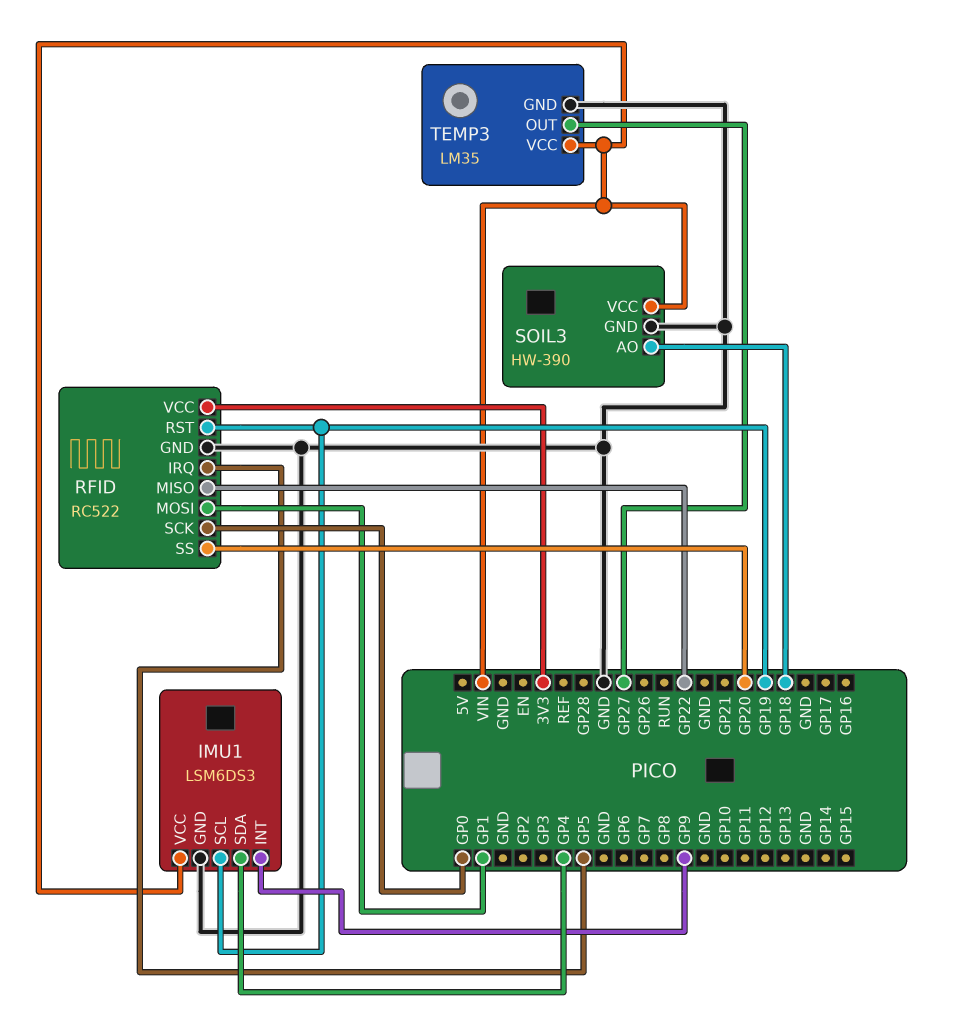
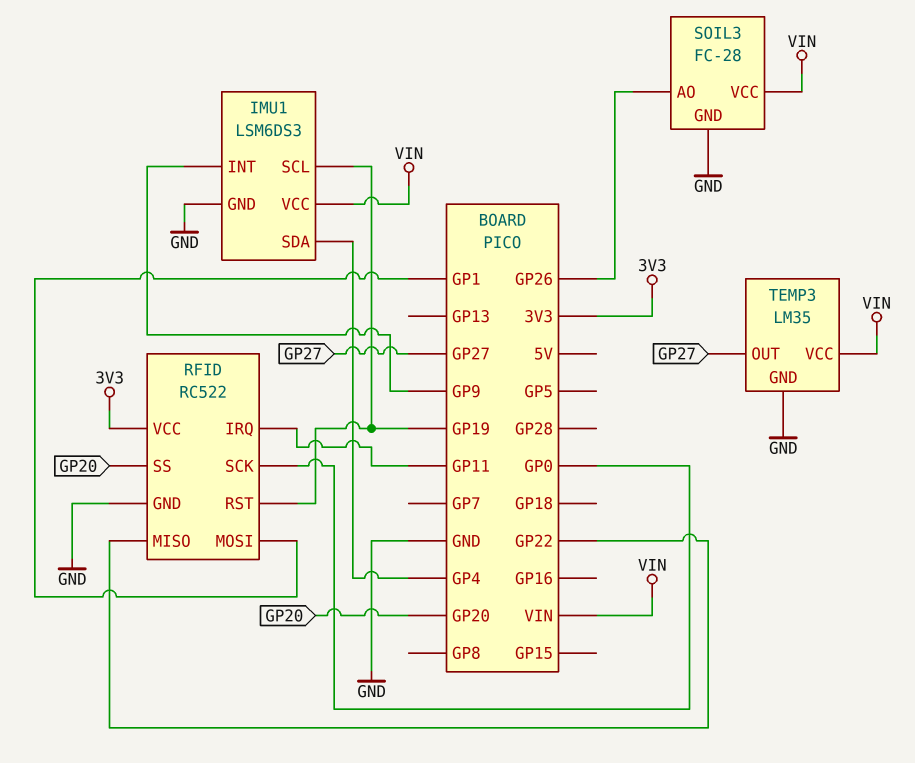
RFID pin IRQ: GP5 -> GP11
SOIL3: HW-390 -> FC-28
SOIL3 pin AO: GP18 -> GP26

